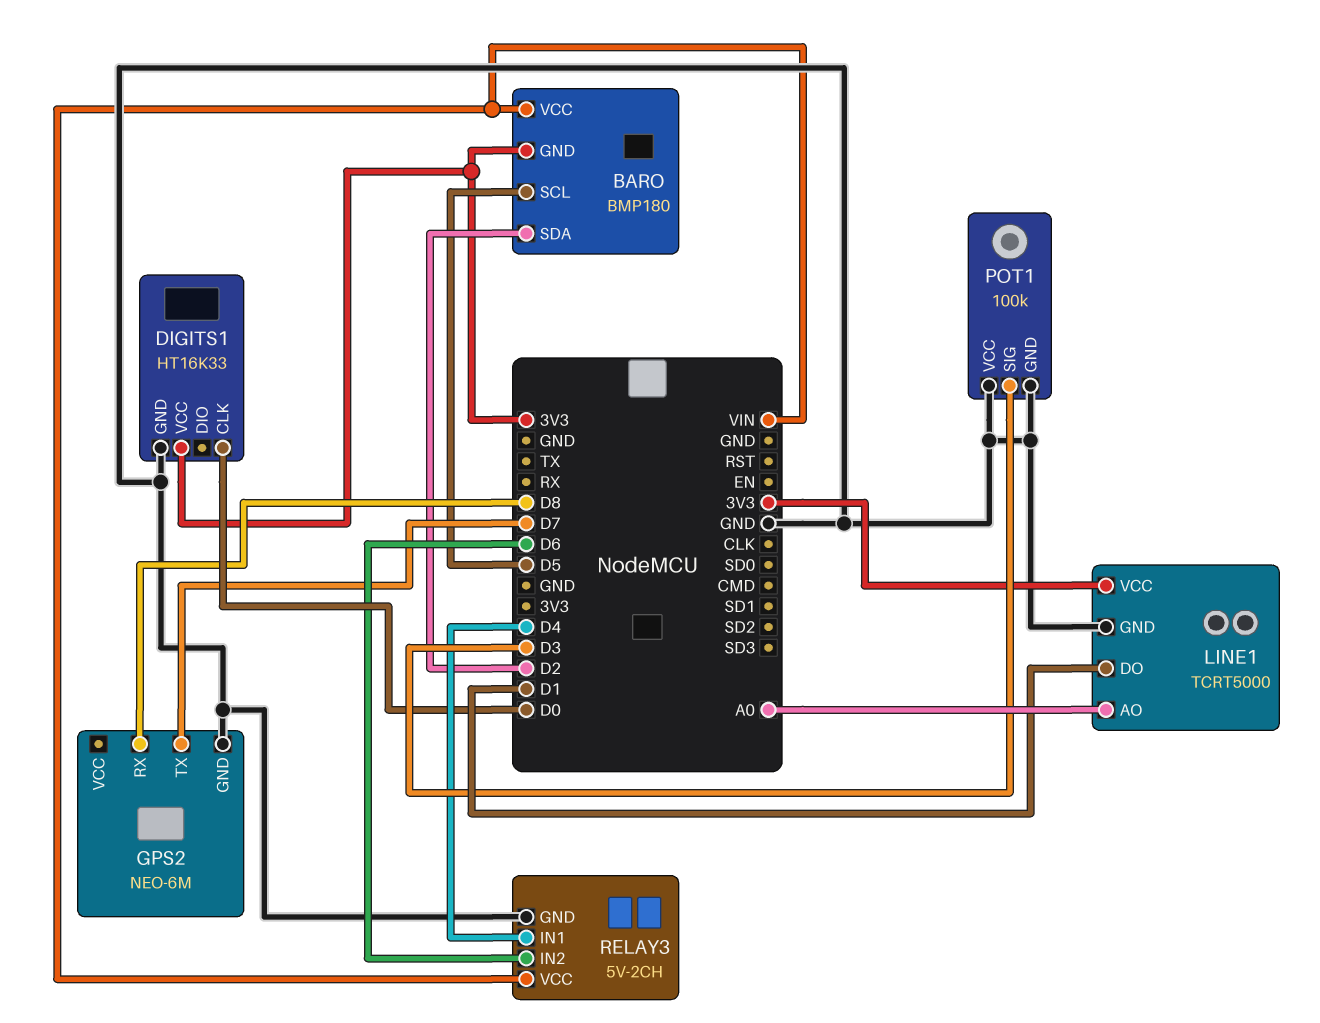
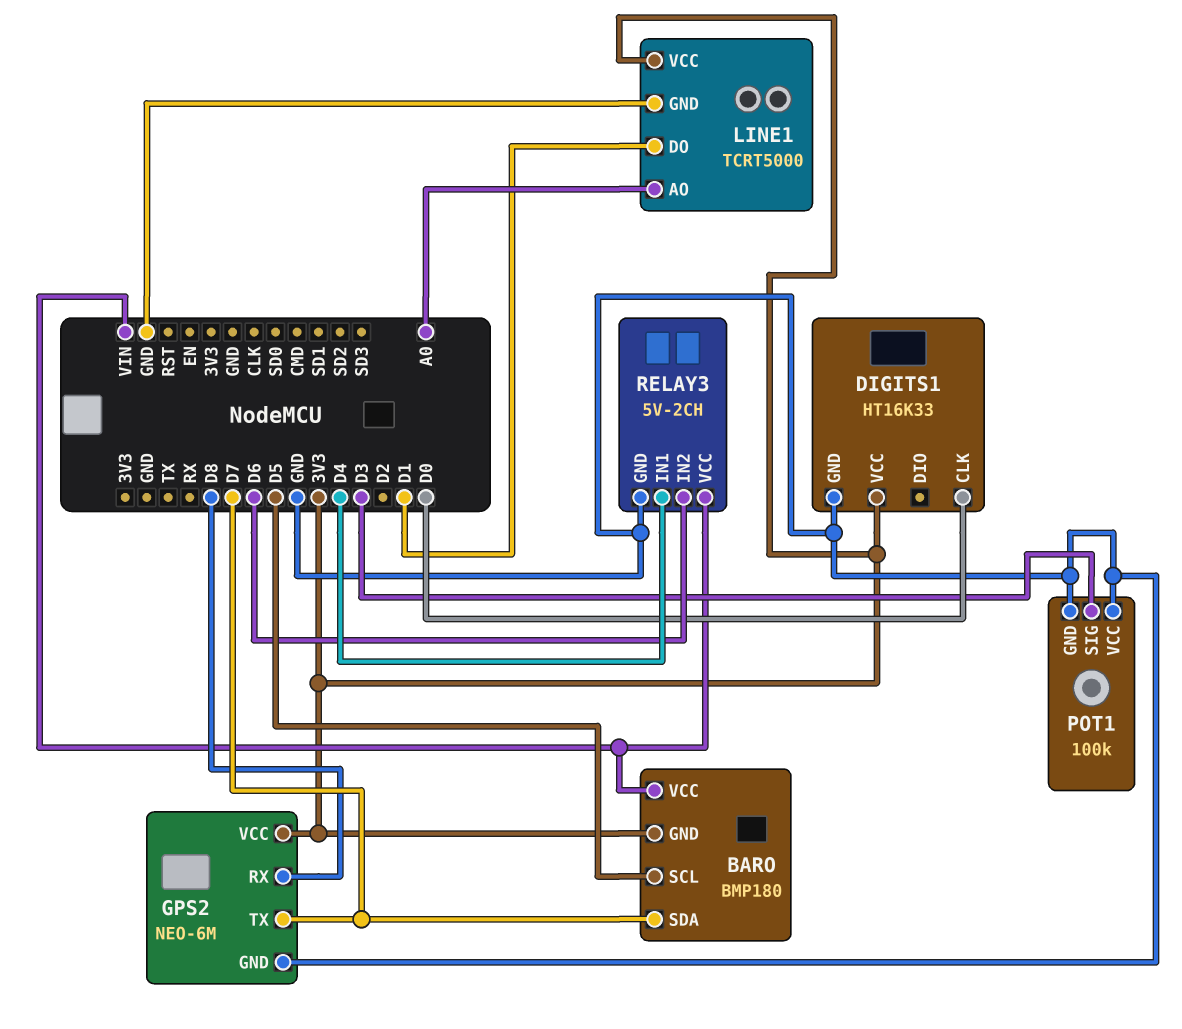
BARO pin SDA: D2 -> D7
GPS2 pin VCC: none -> 3V3

